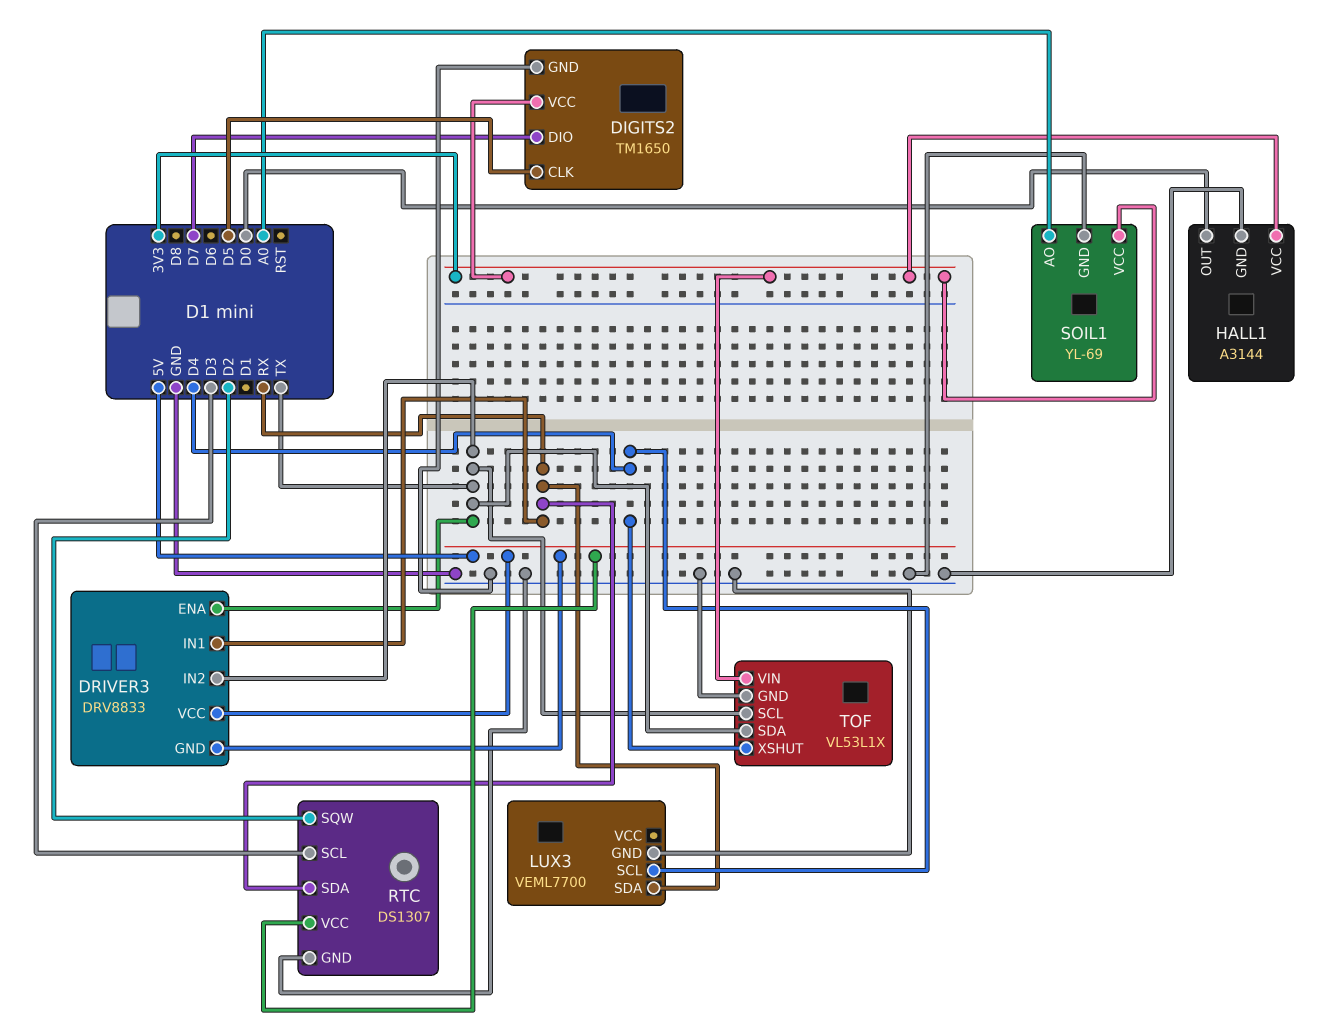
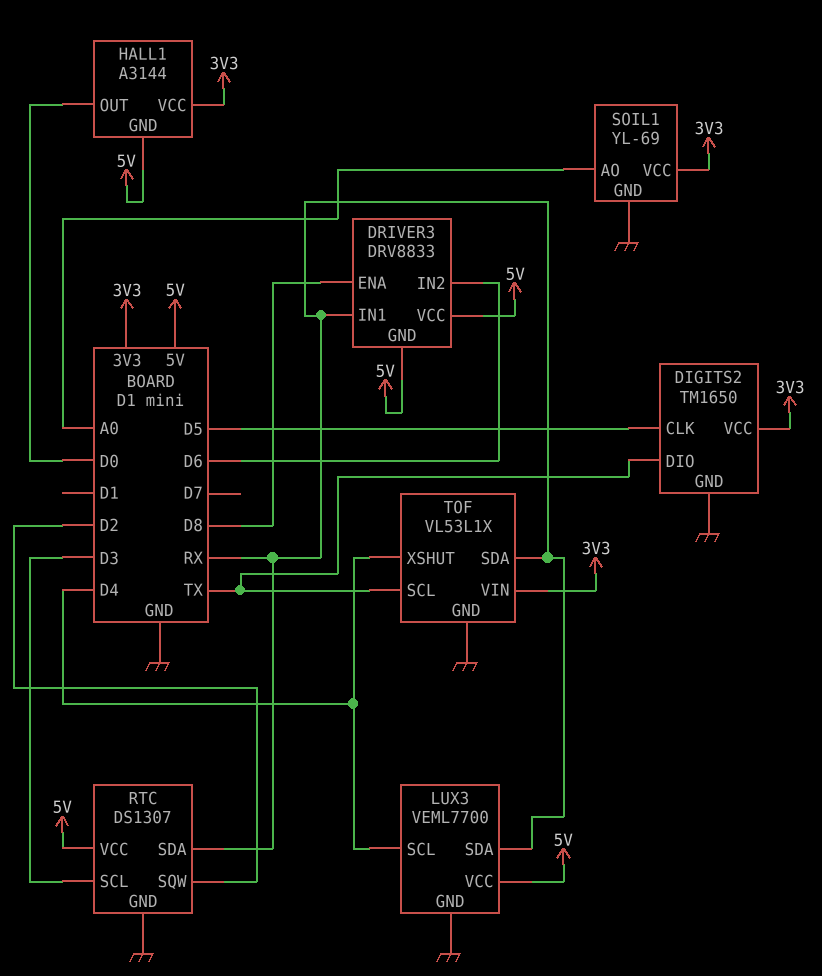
DIGITS2 pin DIO: D7 -> TX
DRIVER3 pin ENA: TX -> D8
DRIVER3 pin IN2: TX -> D6
HALL1 pin GND: GND -> 5V
LUX3 pin VCC: none -> 5V
TOF pin SDA: TX -> RX

